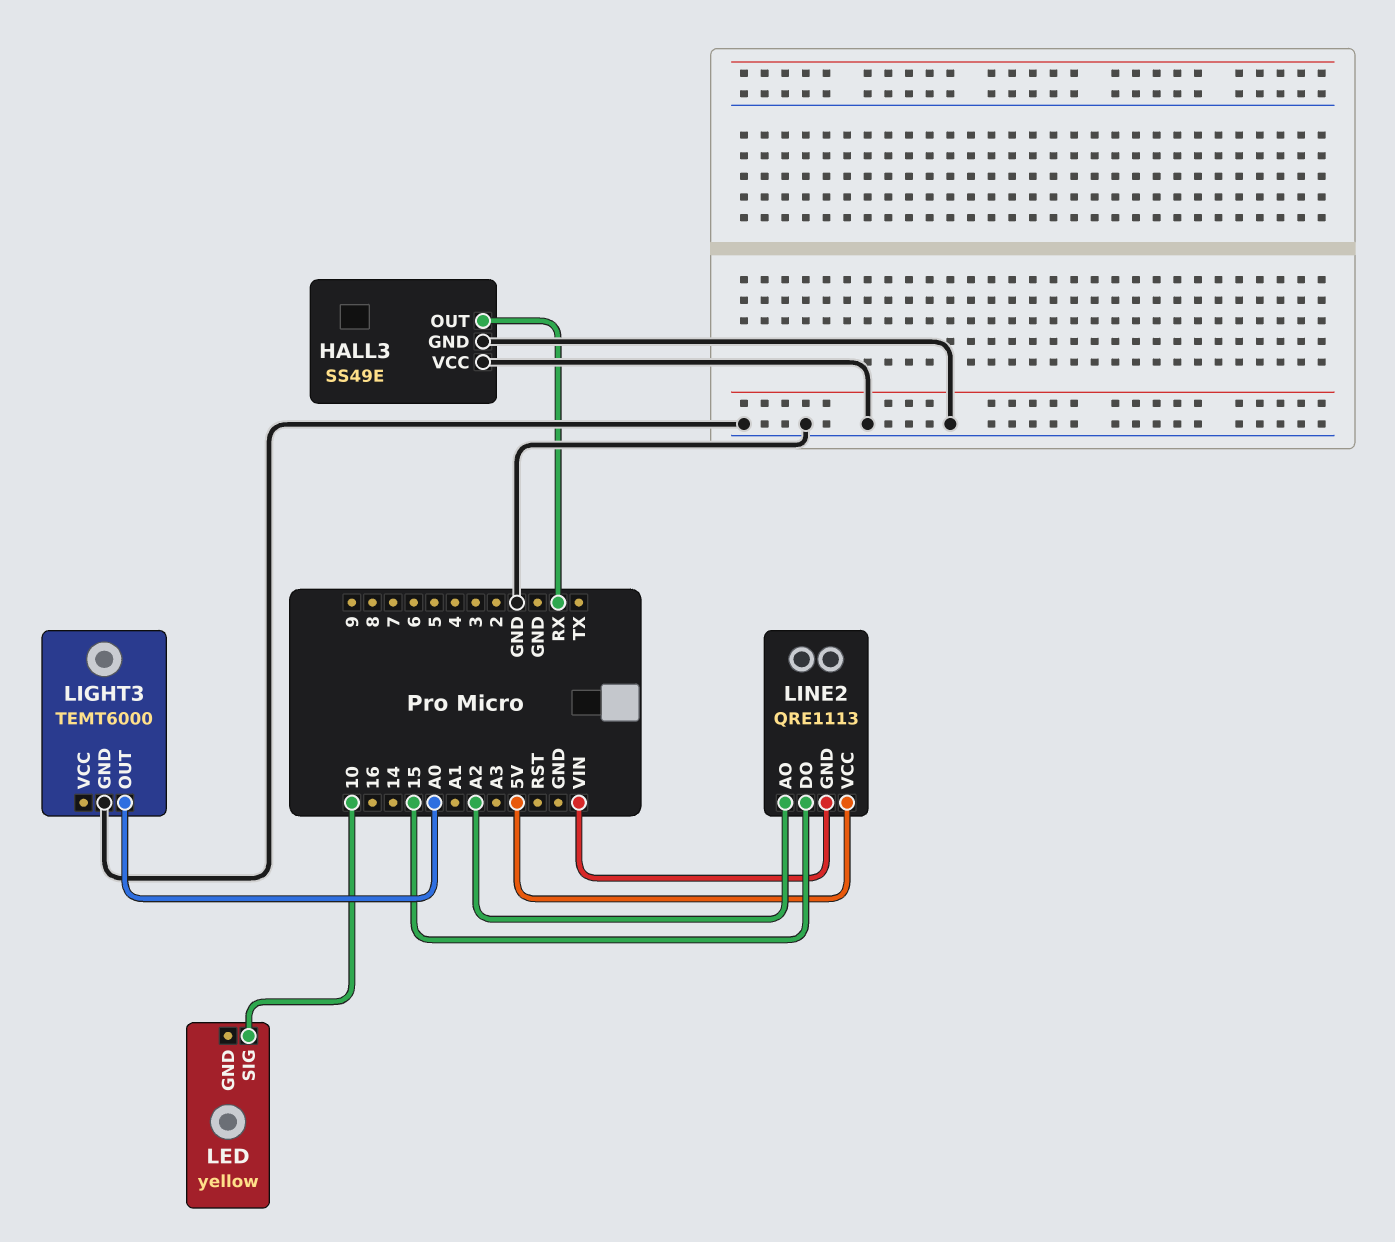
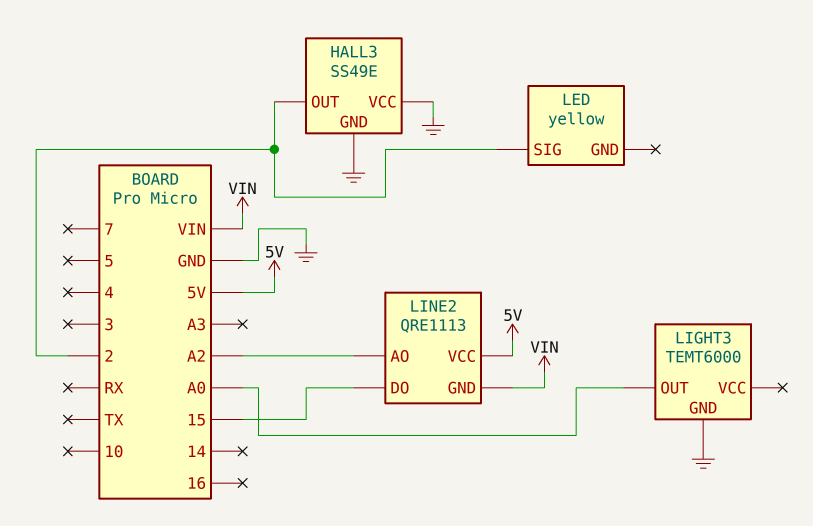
HALL3 pin OUT: RX -> 2
LED pin SIG: 10 -> 2

